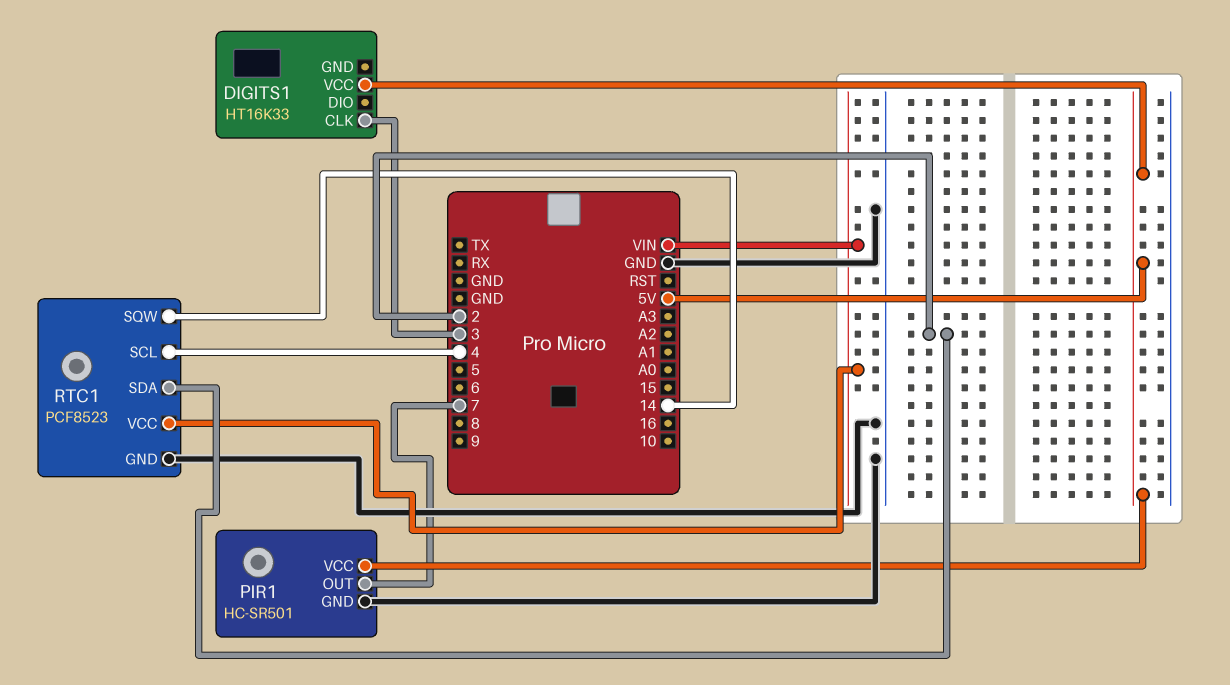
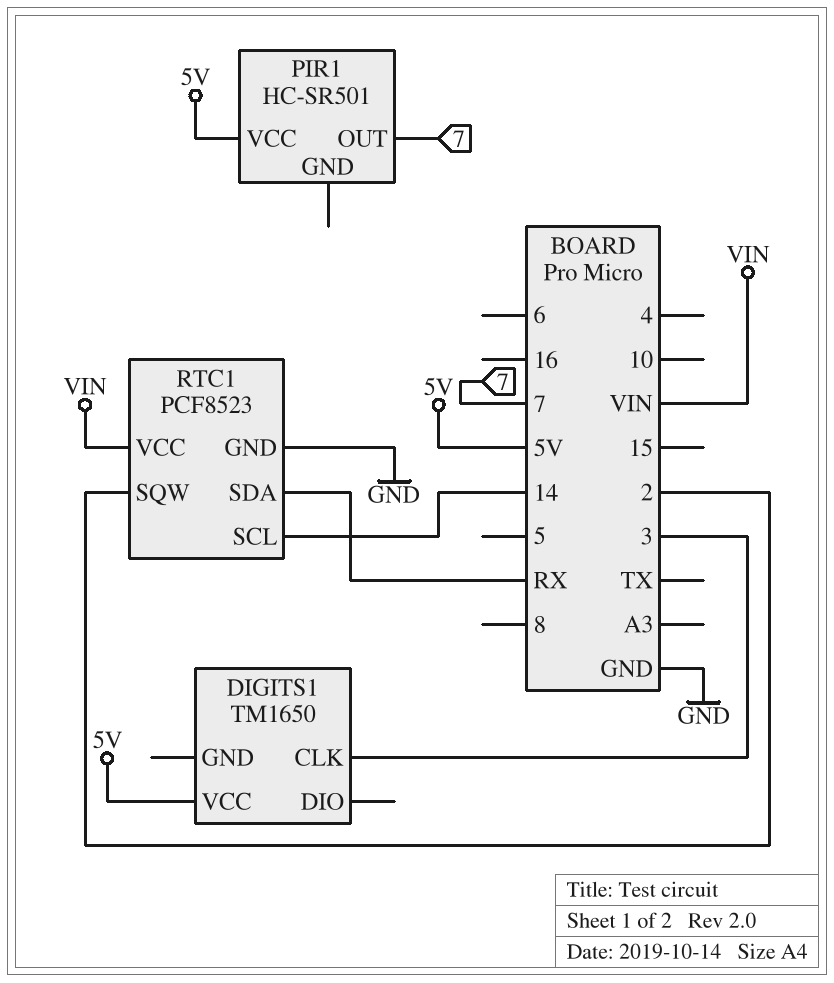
DIGITS1: HT16K33 -> TM1650
PIR1 pin GND: GND -> none
RTC1 pin SCL: 4 -> 14
RTC1 pin SDA: 2 -> RX
RTC1 pin SQW: 14 -> 2

